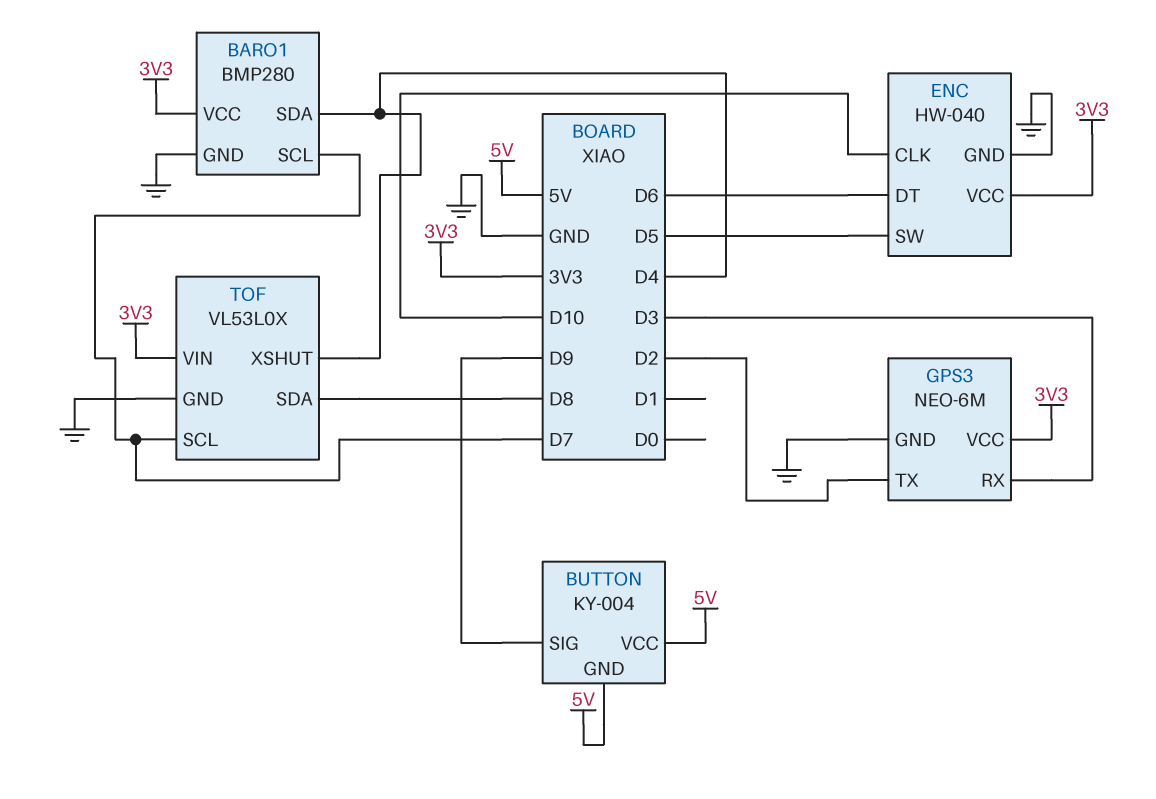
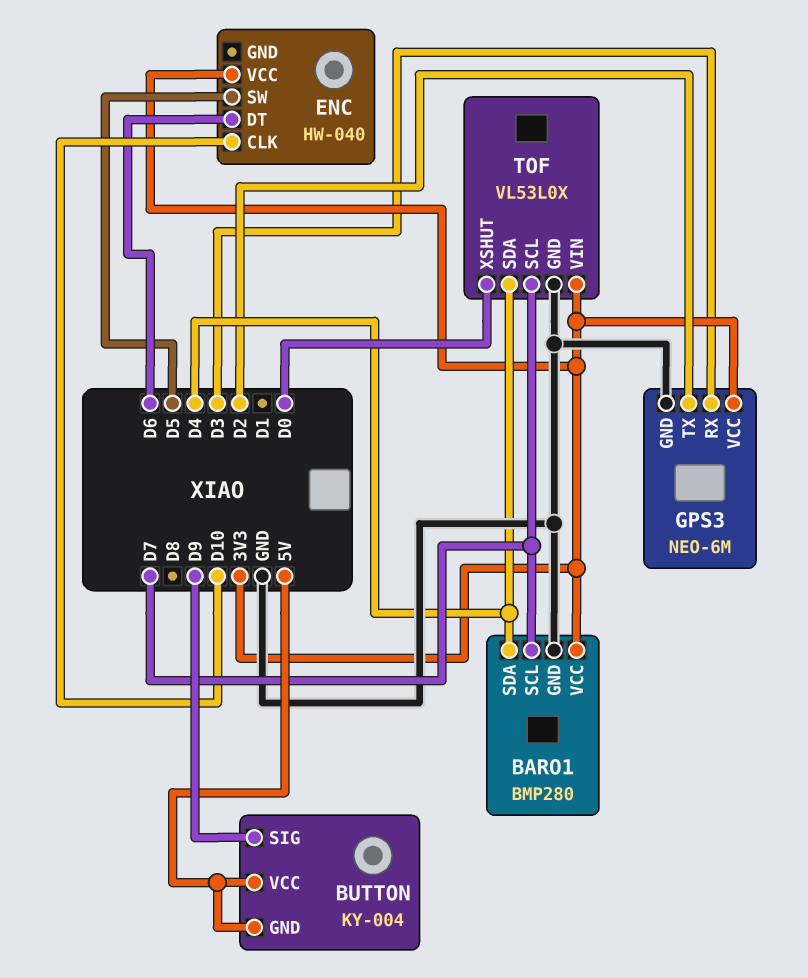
ENC pin GND: GND -> none
TOF pin SDA: D8 -> D4
TOF pin XSHUT: D4 -> D0

